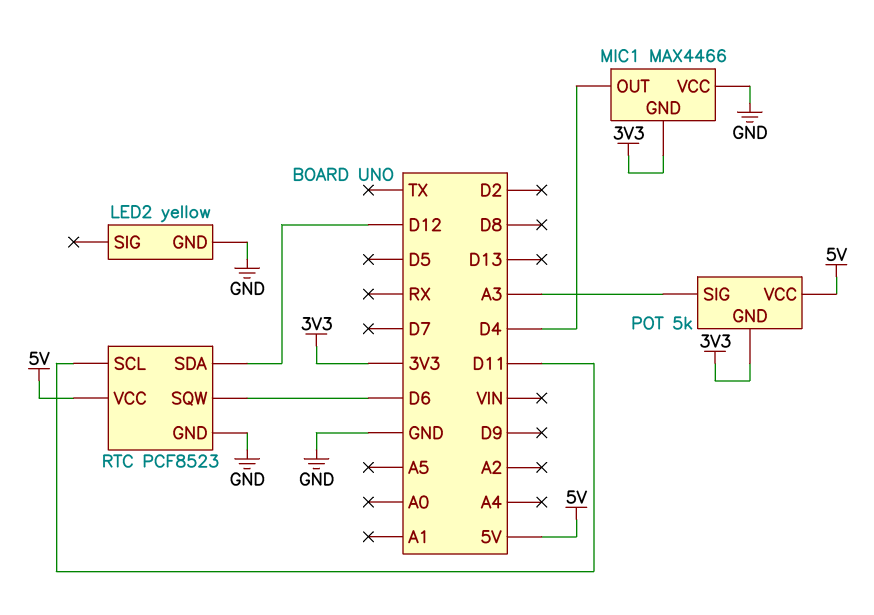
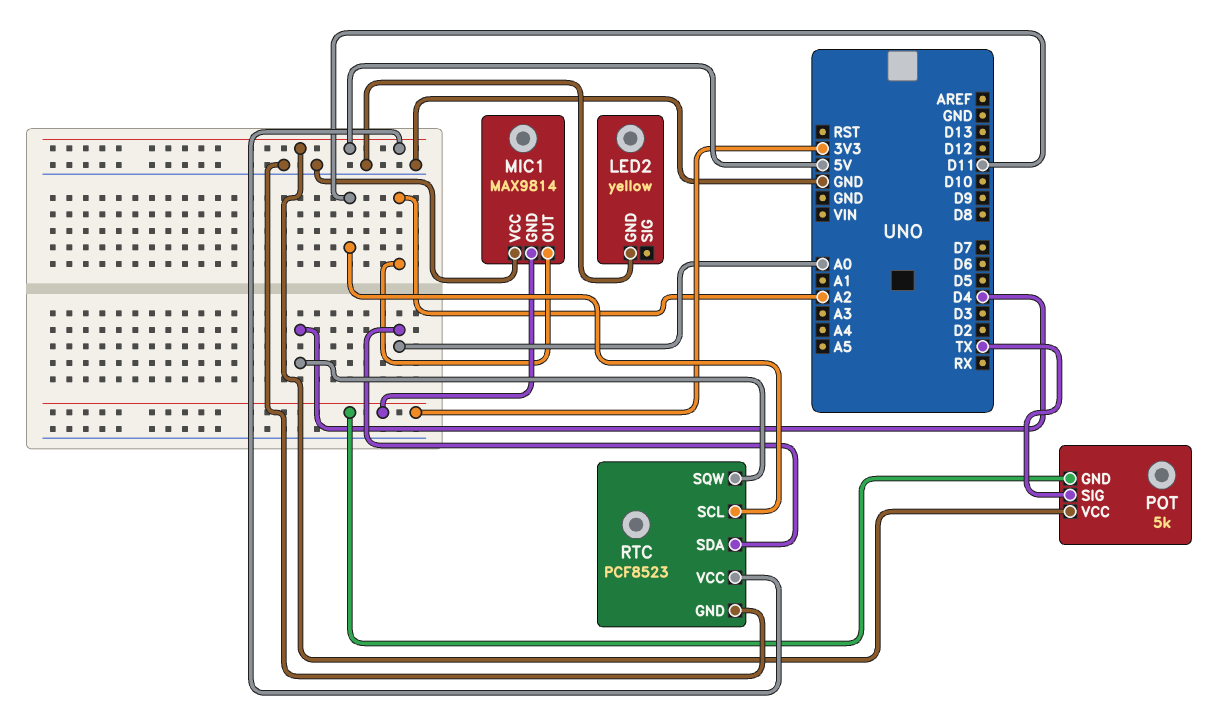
MIC1: MAX4466 -> MAX9814
MIC1 pin OUT: D4 -> A2
POT pin SIG: A3 -> TX
RTC pin SDA: D12 -> A0
RTC pin SQW: D6 -> D4

